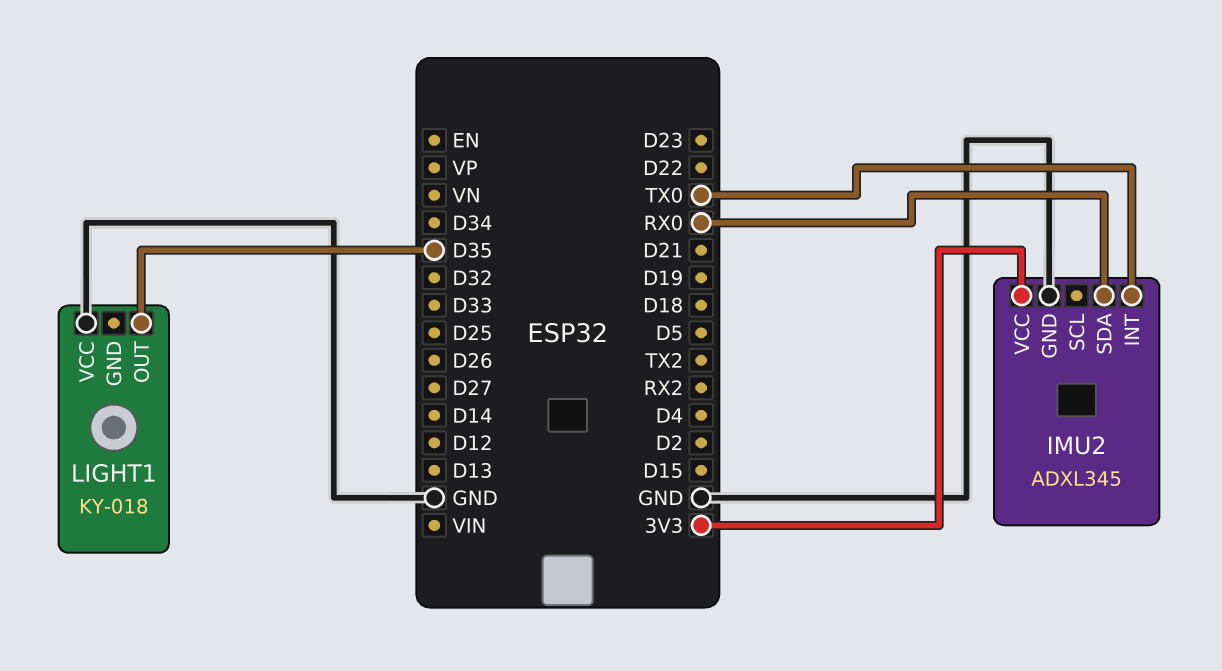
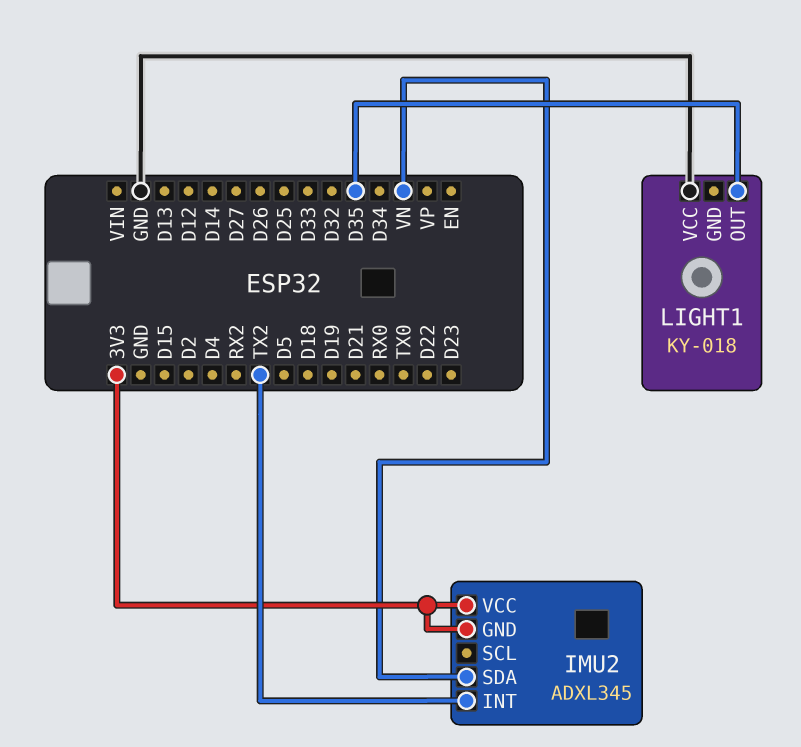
IMU2 pin GND: GND -> 3V3
IMU2 pin INT: TX0 -> TX2
IMU2 pin SDA: RX0 -> VN

